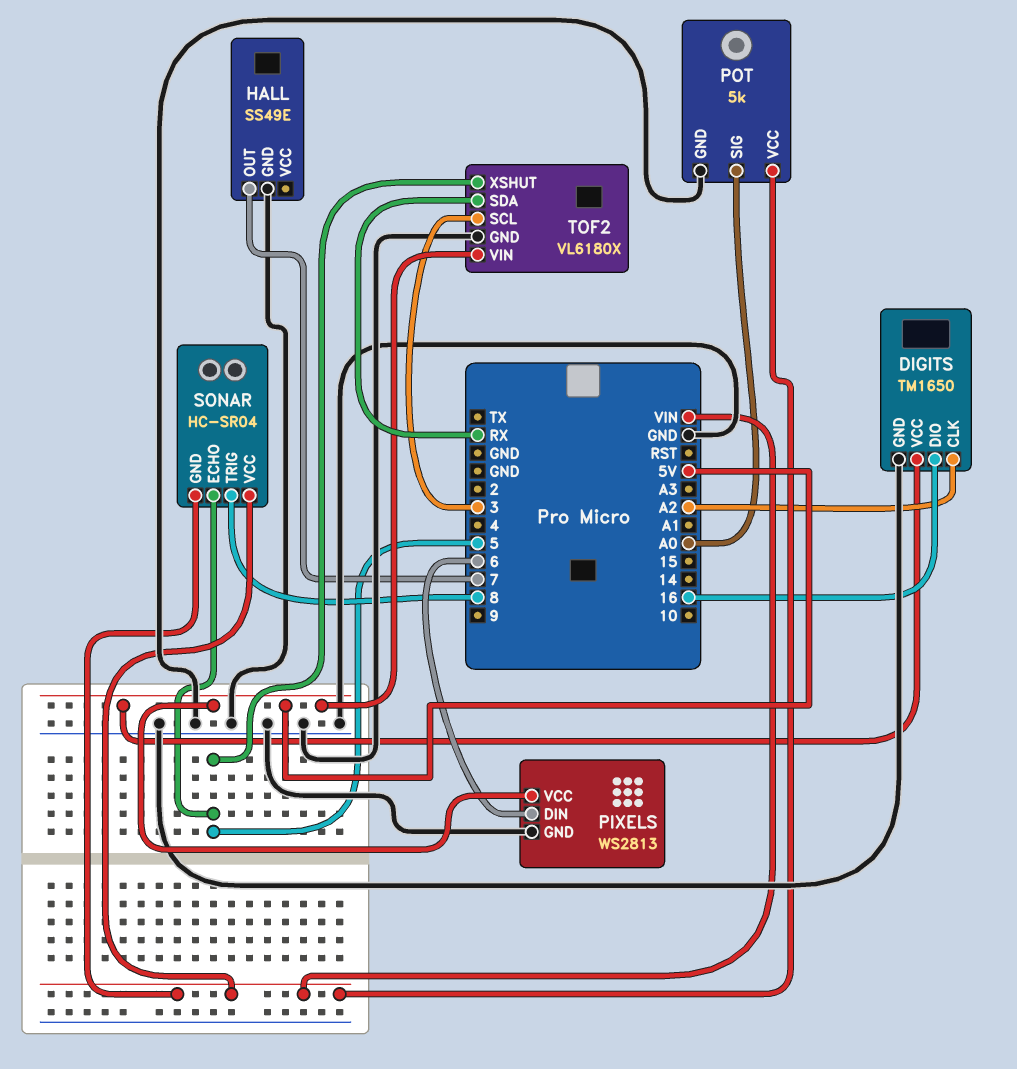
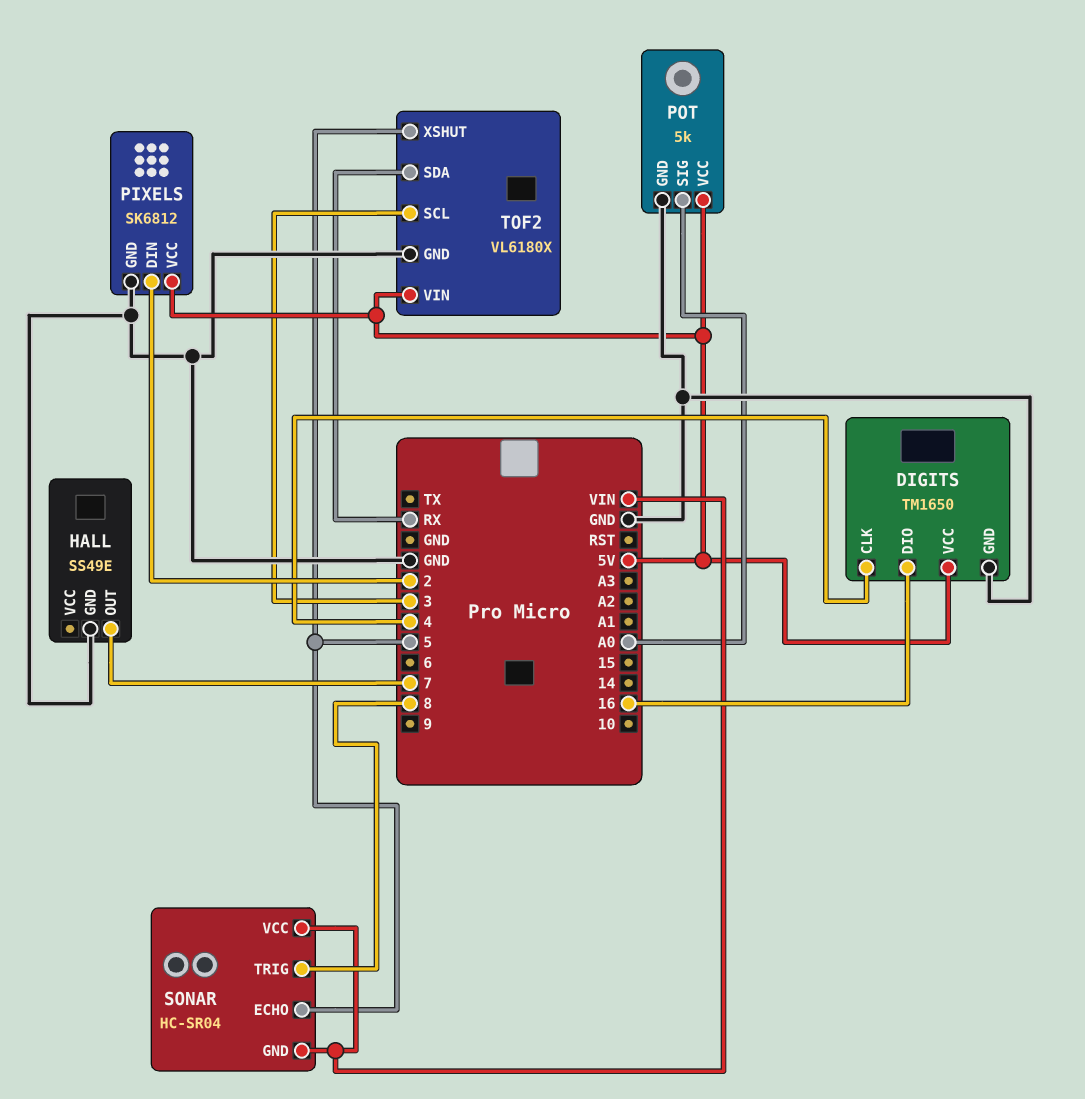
DIGITS pin CLK: A2 -> 4
PIXELS: WS2813 -> SK6812
PIXELS pin DIN: 6 -> 2
POT pin VCC: VIN -> 5V

